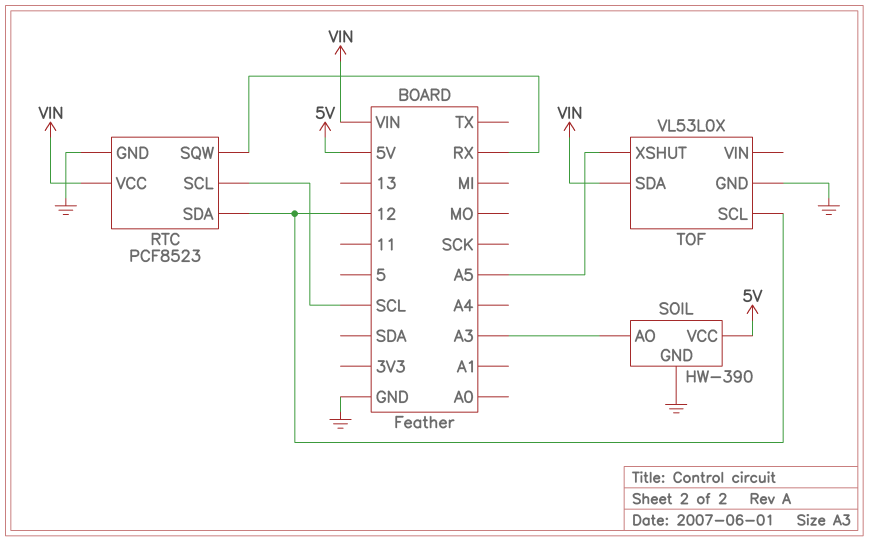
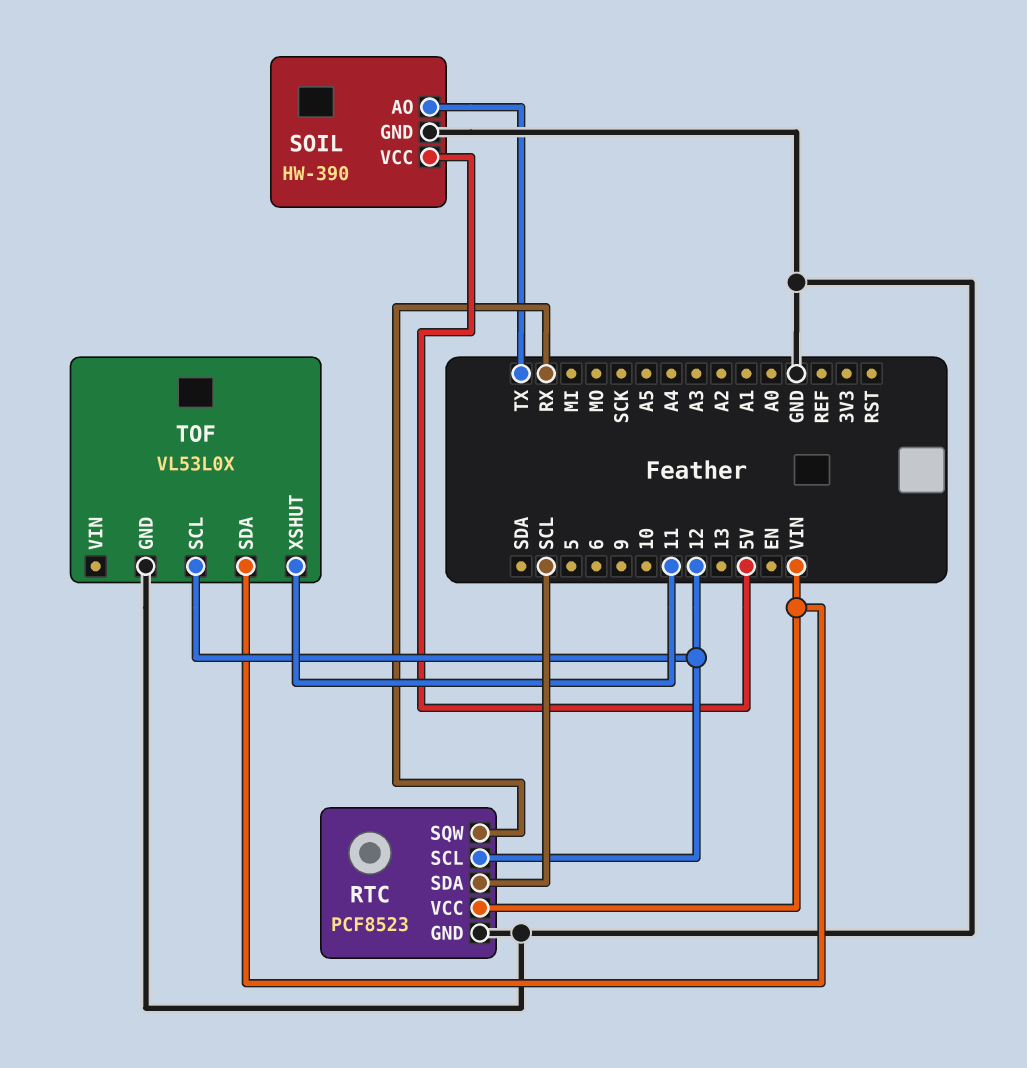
RTC pin SCL: SCL -> 12
RTC pin SDA: 12 -> SCL
SOIL pin AO: A3 -> TX
TOF pin XSHUT: A5 -> 11

